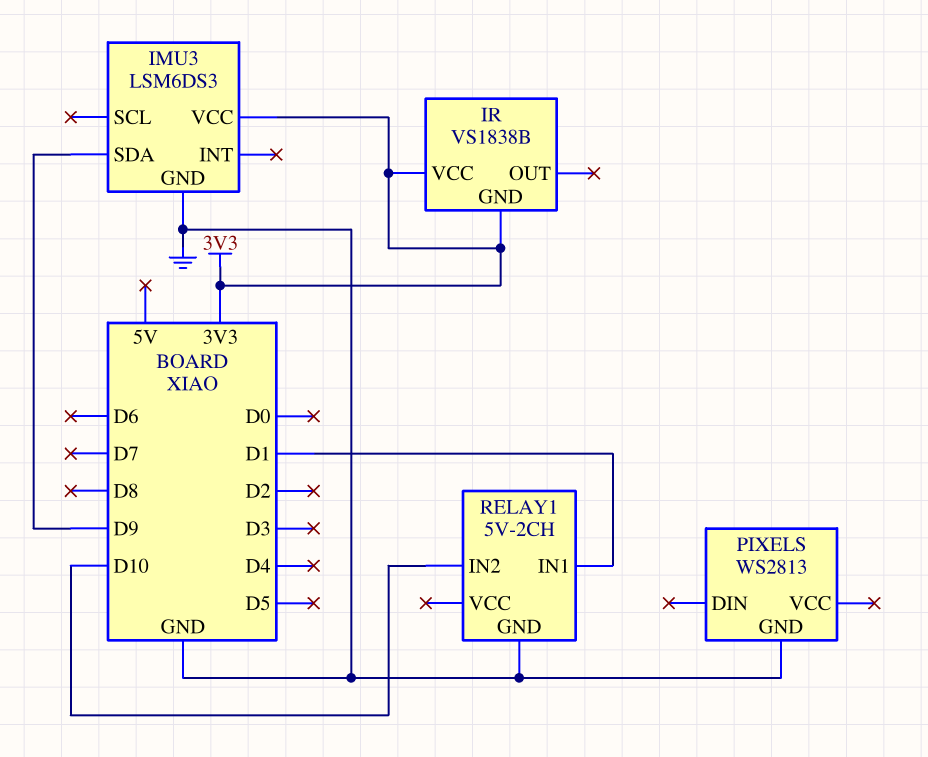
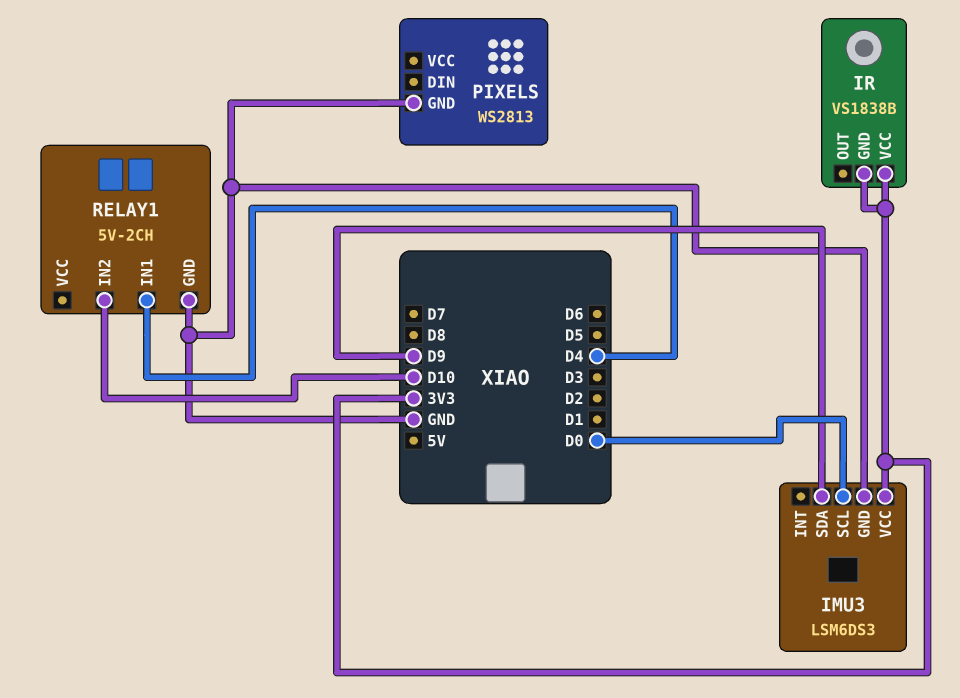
IMU3 pin SCL: none -> D0
RELAY1 pin IN1: D1 -> D4

